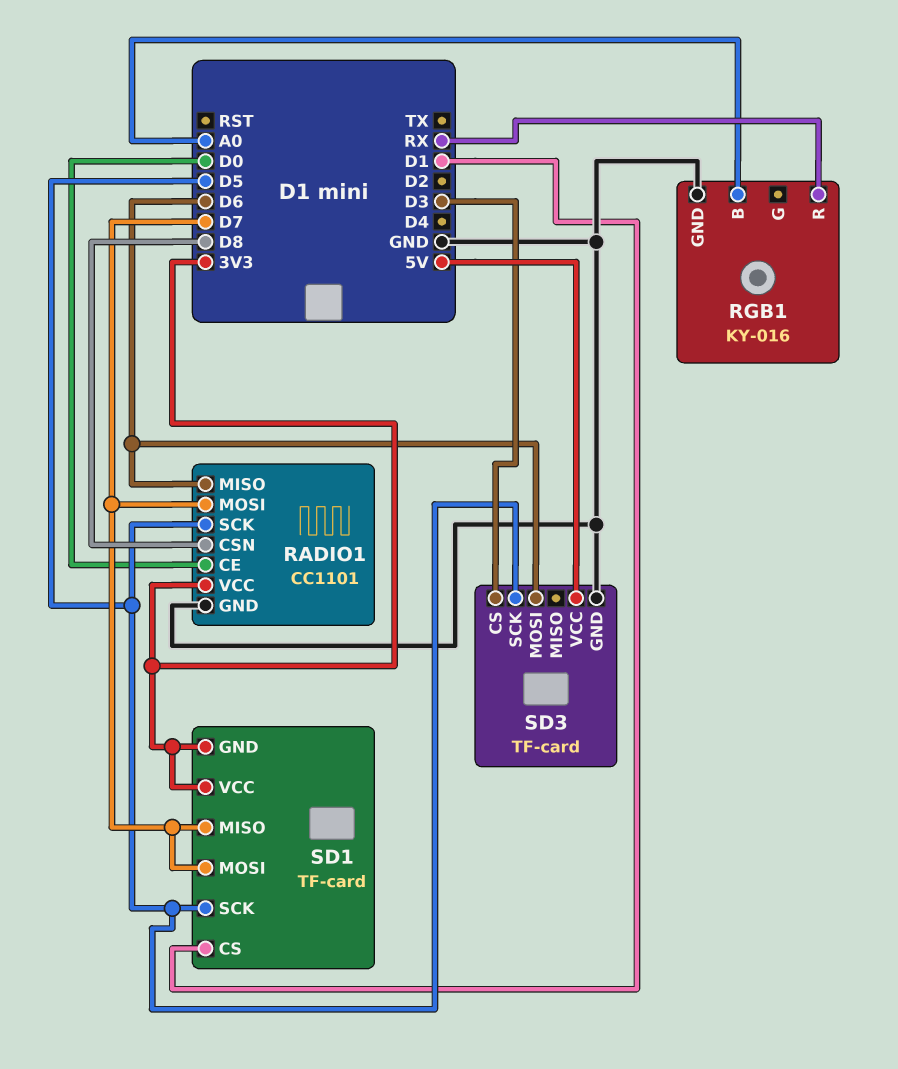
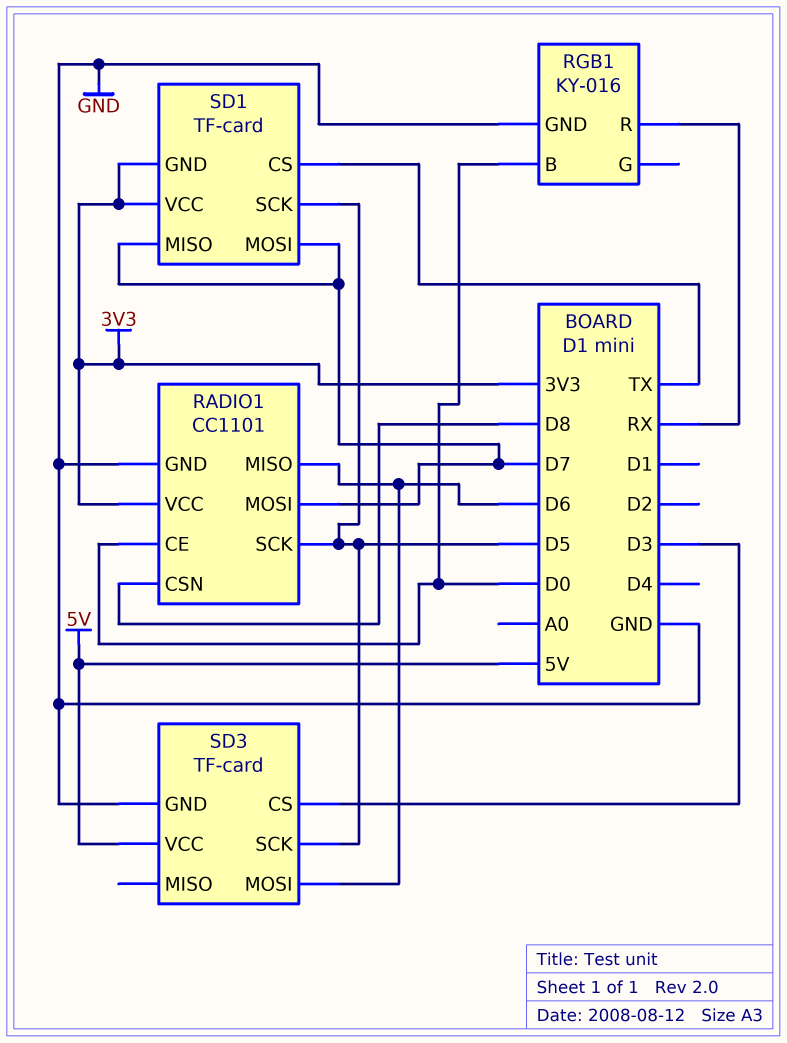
RGB1 pin B: A0 -> D0
SD1 pin CS: D1 -> TX

